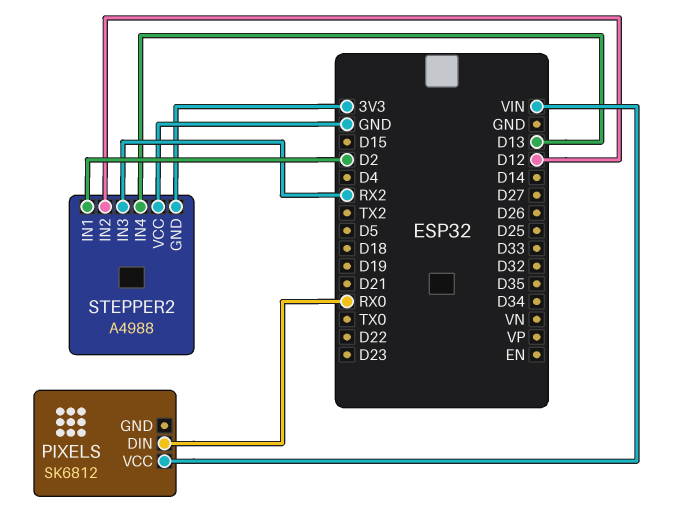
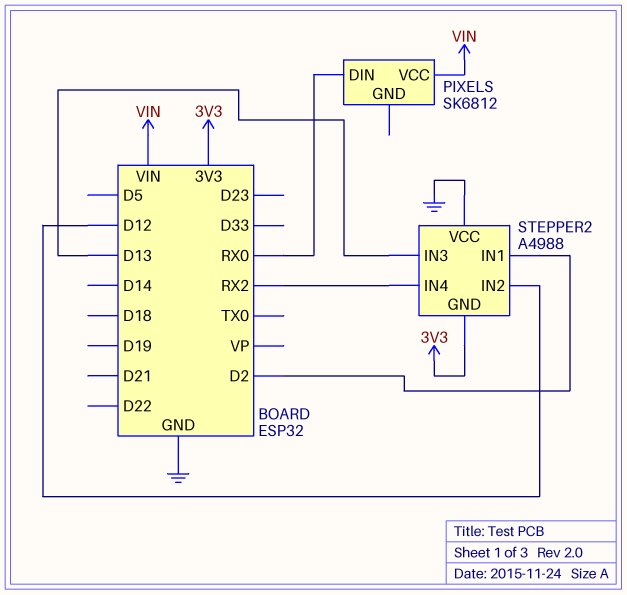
STEPPER2 pin IN3: RX2 -> D13
STEPPER2 pin IN4: D13 -> RX2

